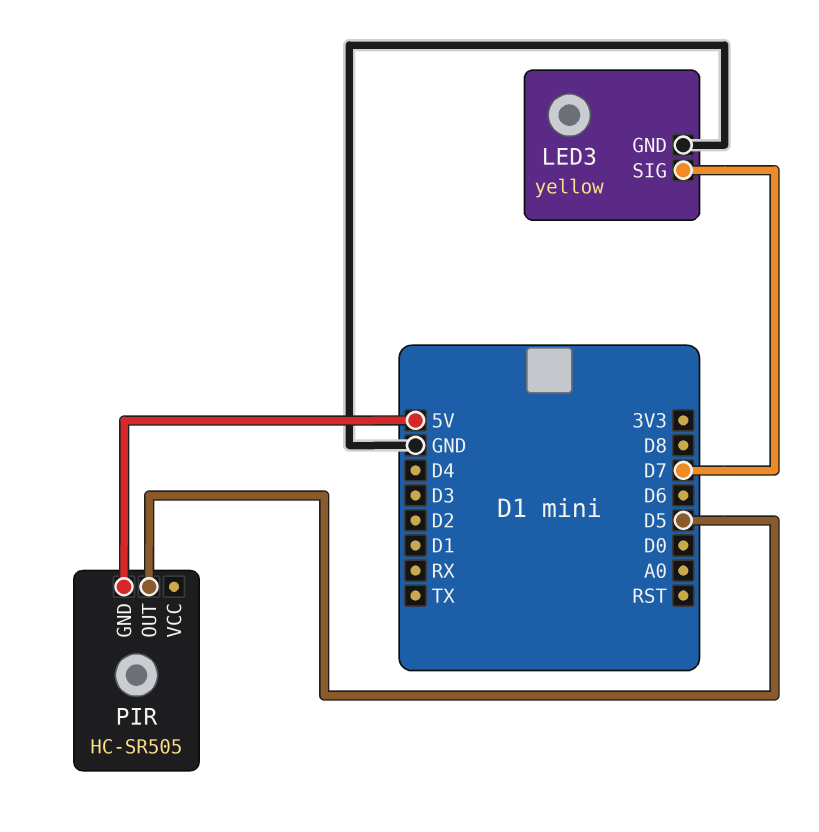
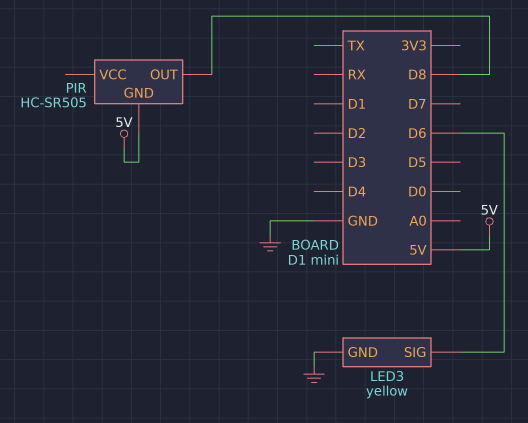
LED3 pin SIG: D7 -> D6
PIR pin OUT: D5 -> D8

